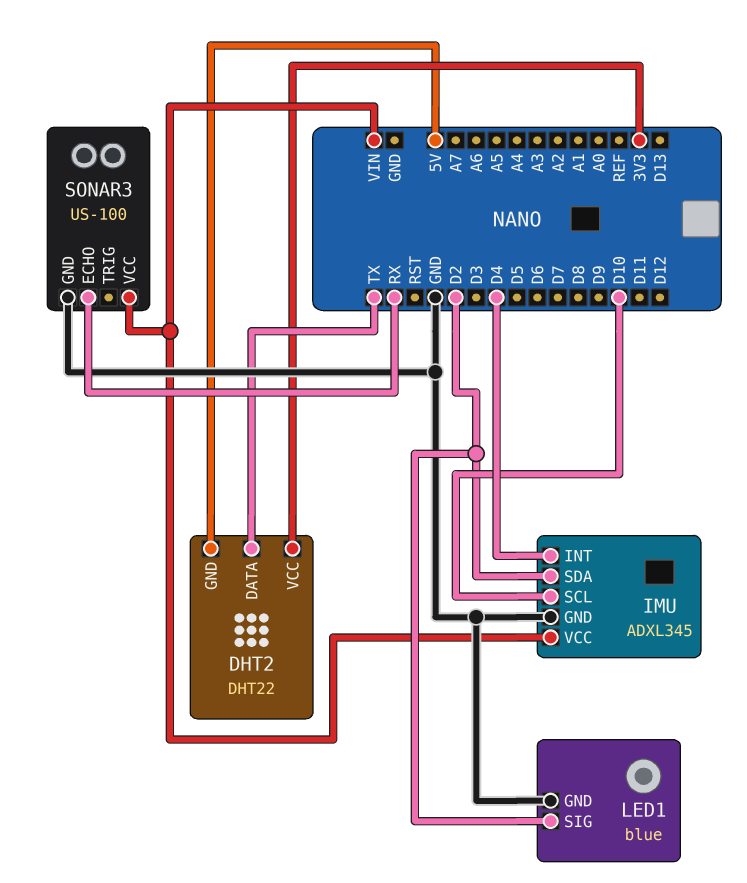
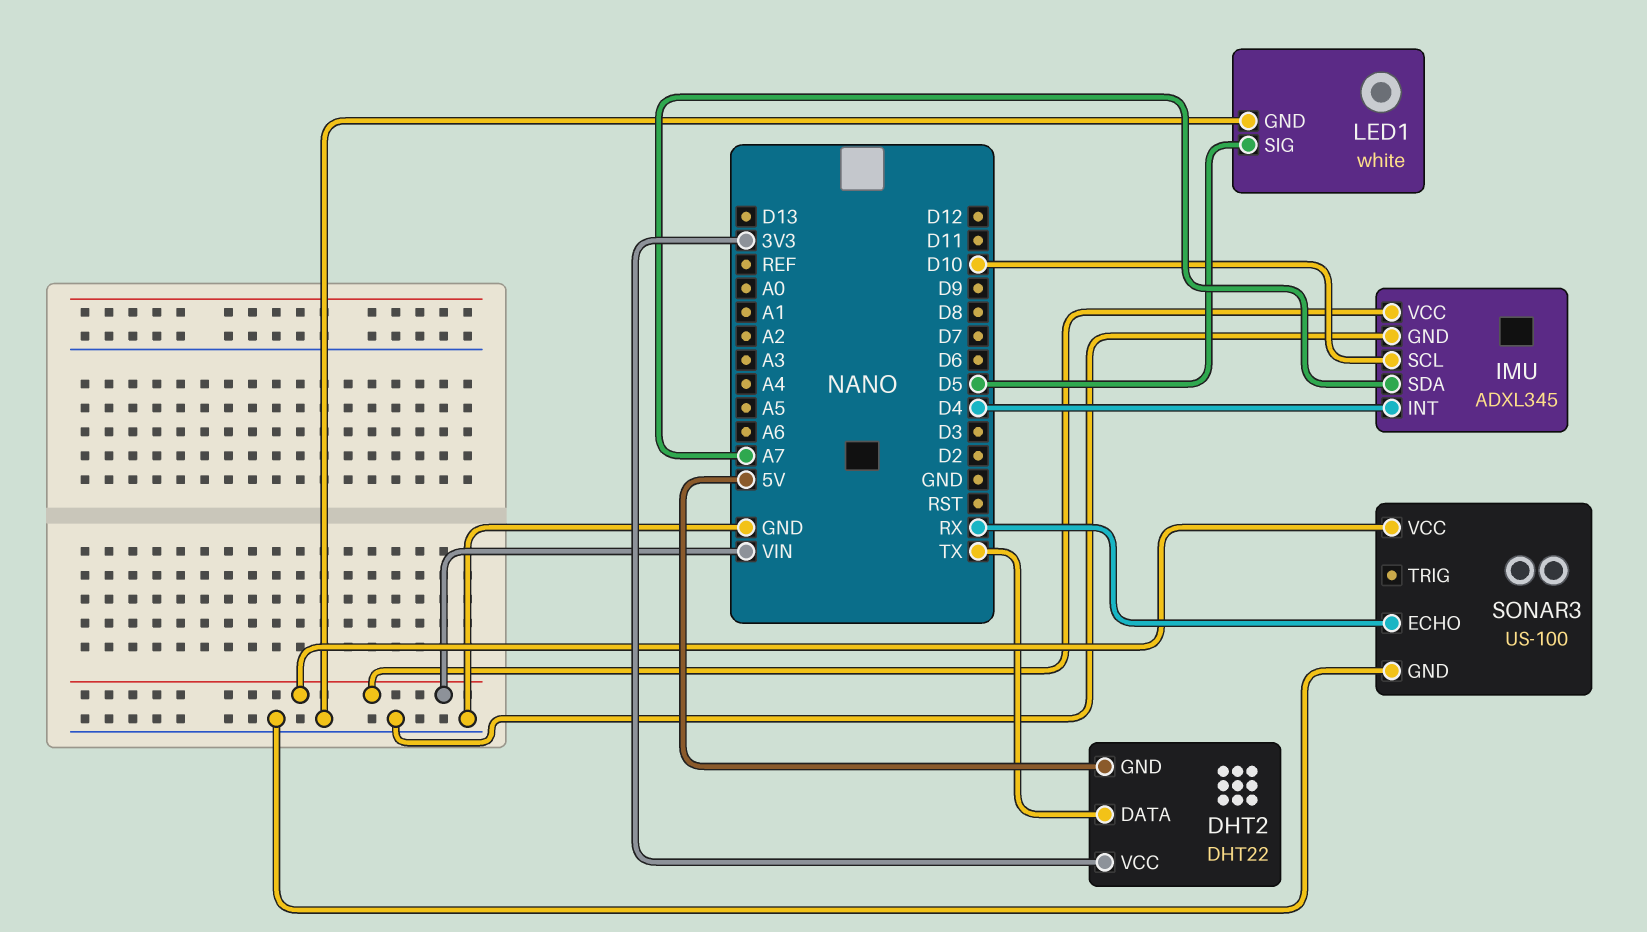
IMU pin SDA: D2 -> A7
LED1: blue -> white
LED1 pin SIG: D2 -> D5

